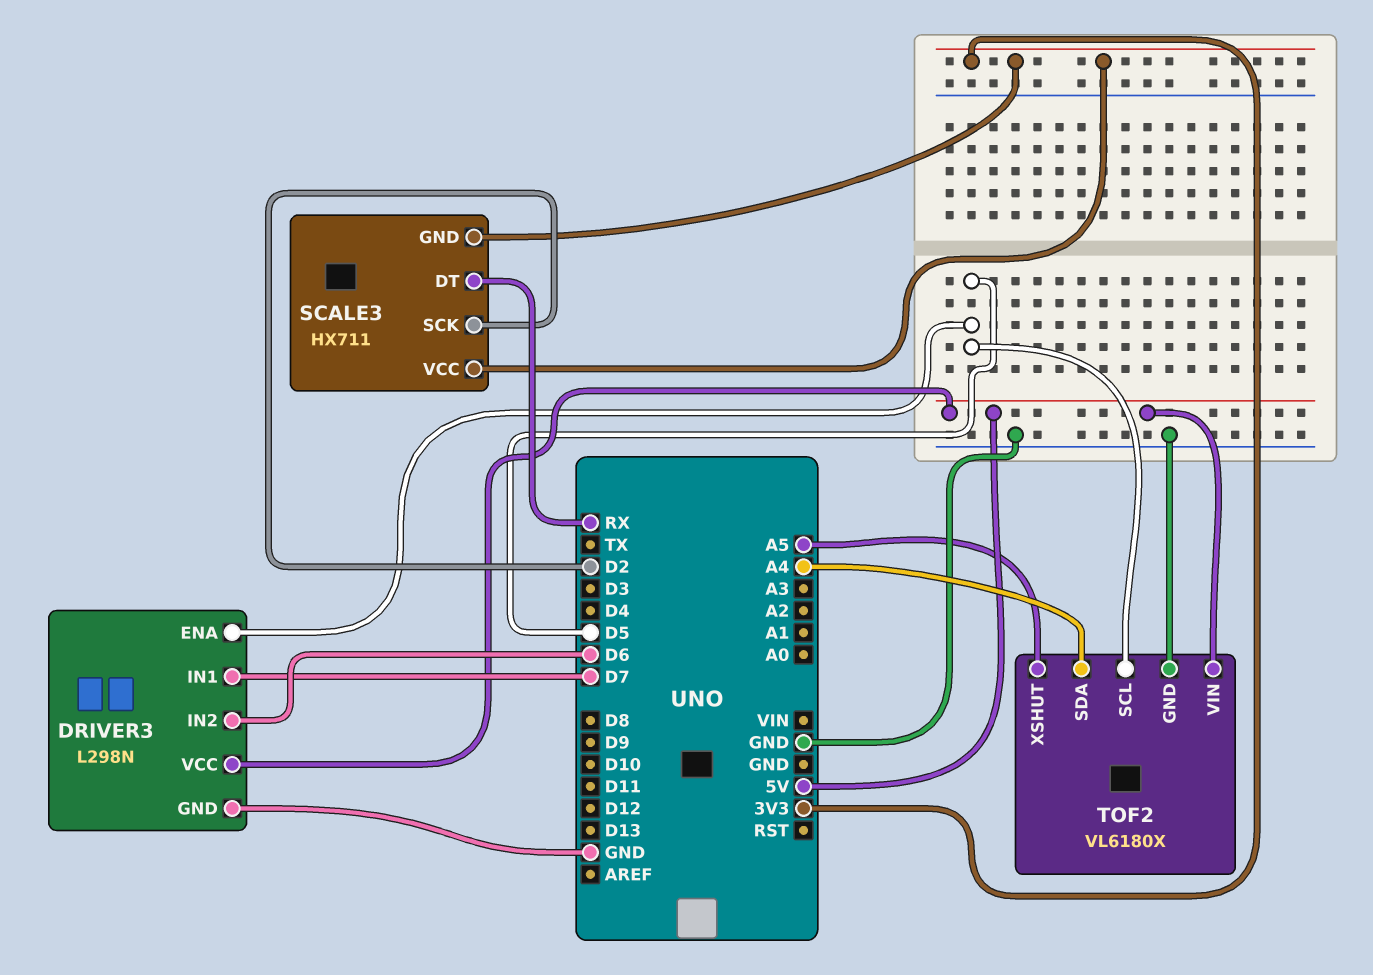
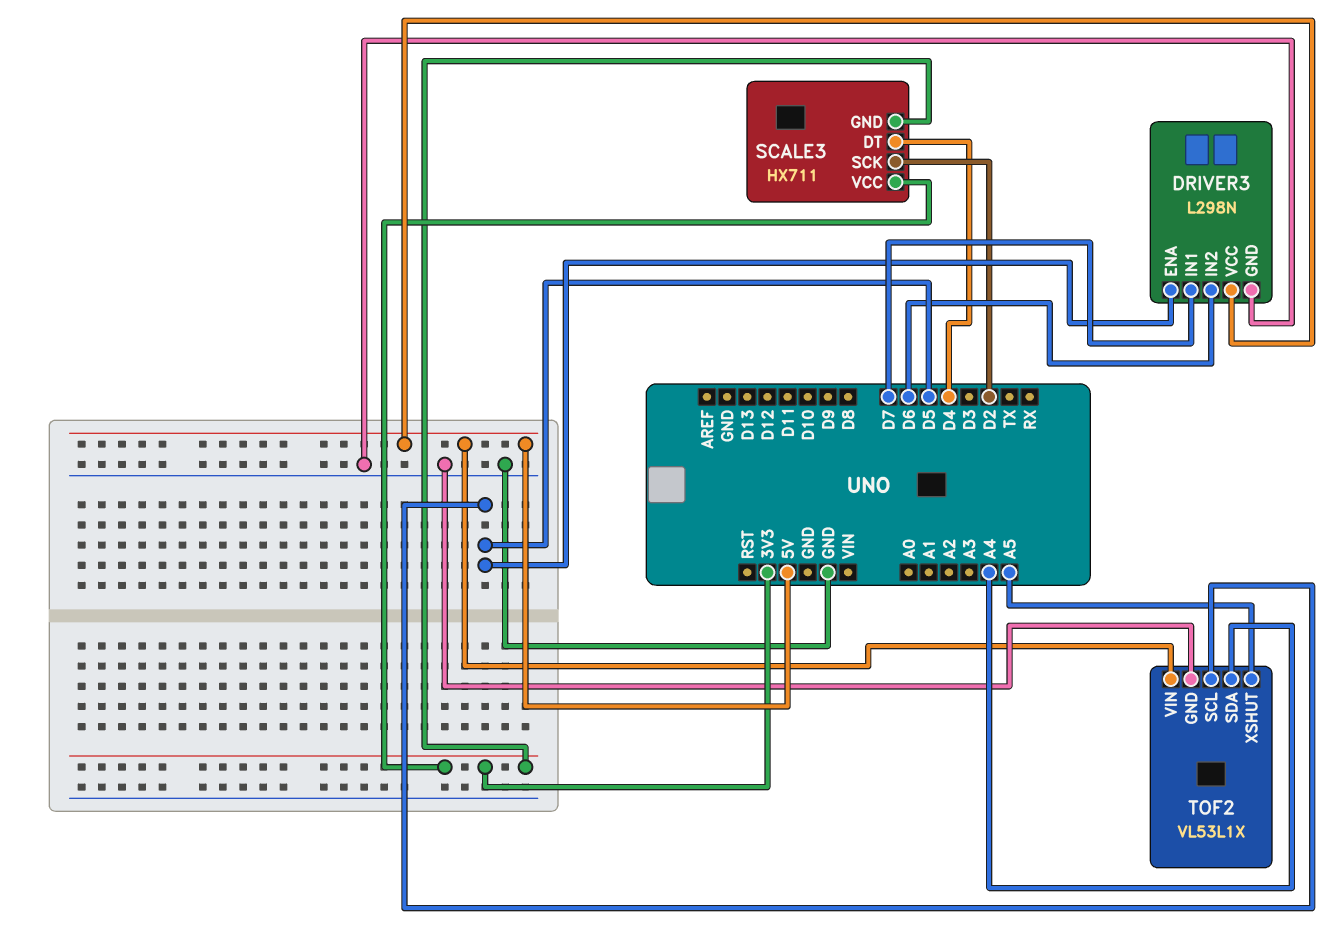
SCALE3 pin DT: RX -> D4
TOF2: VL6180X -> VL53L1X

